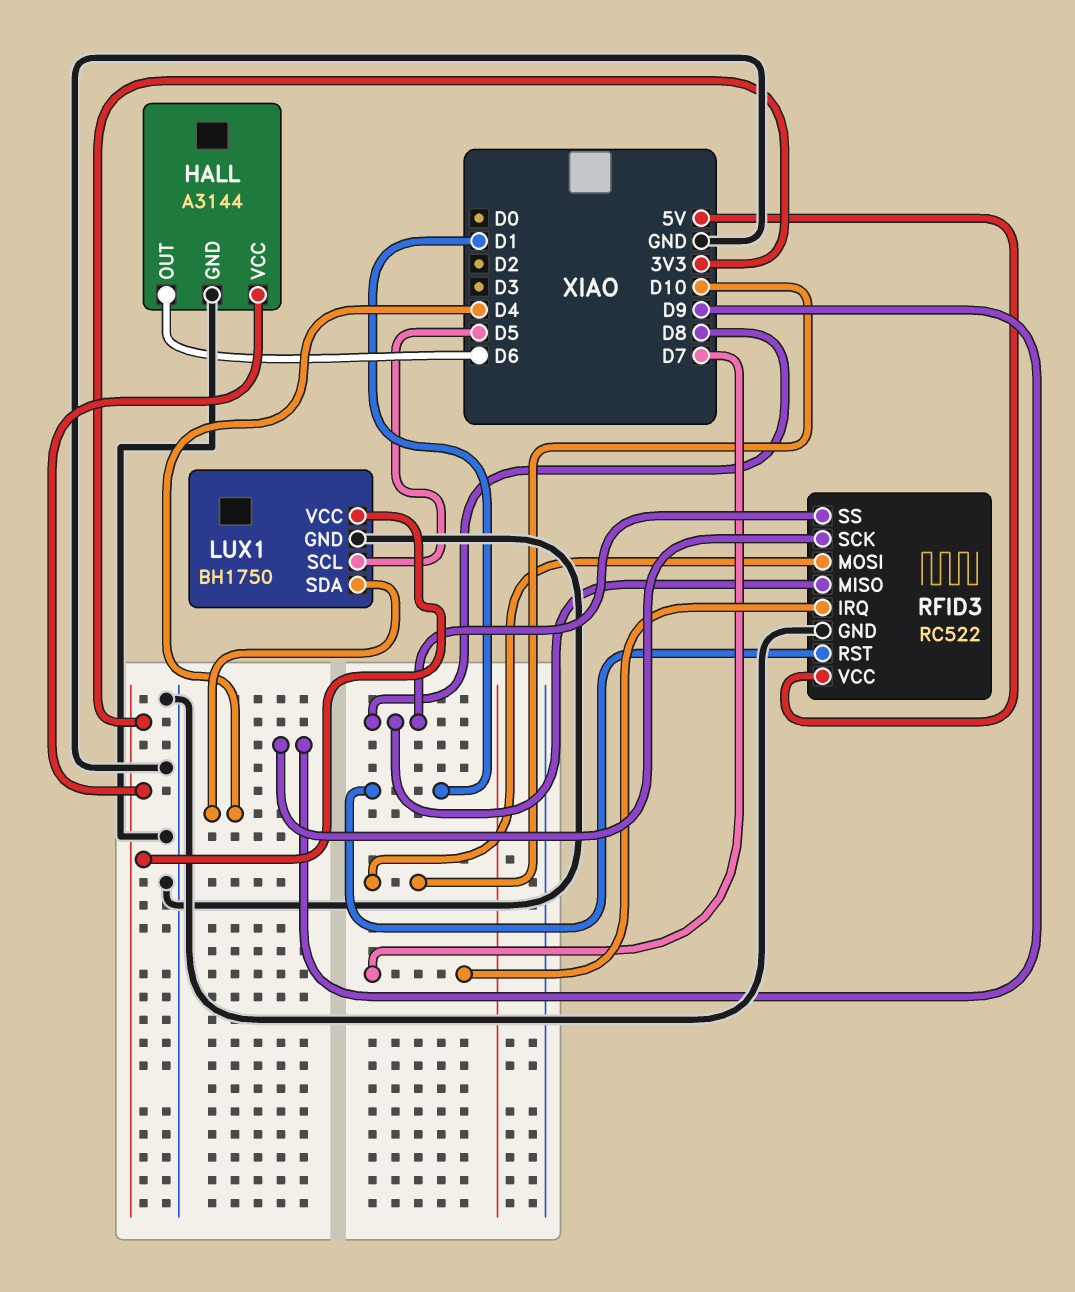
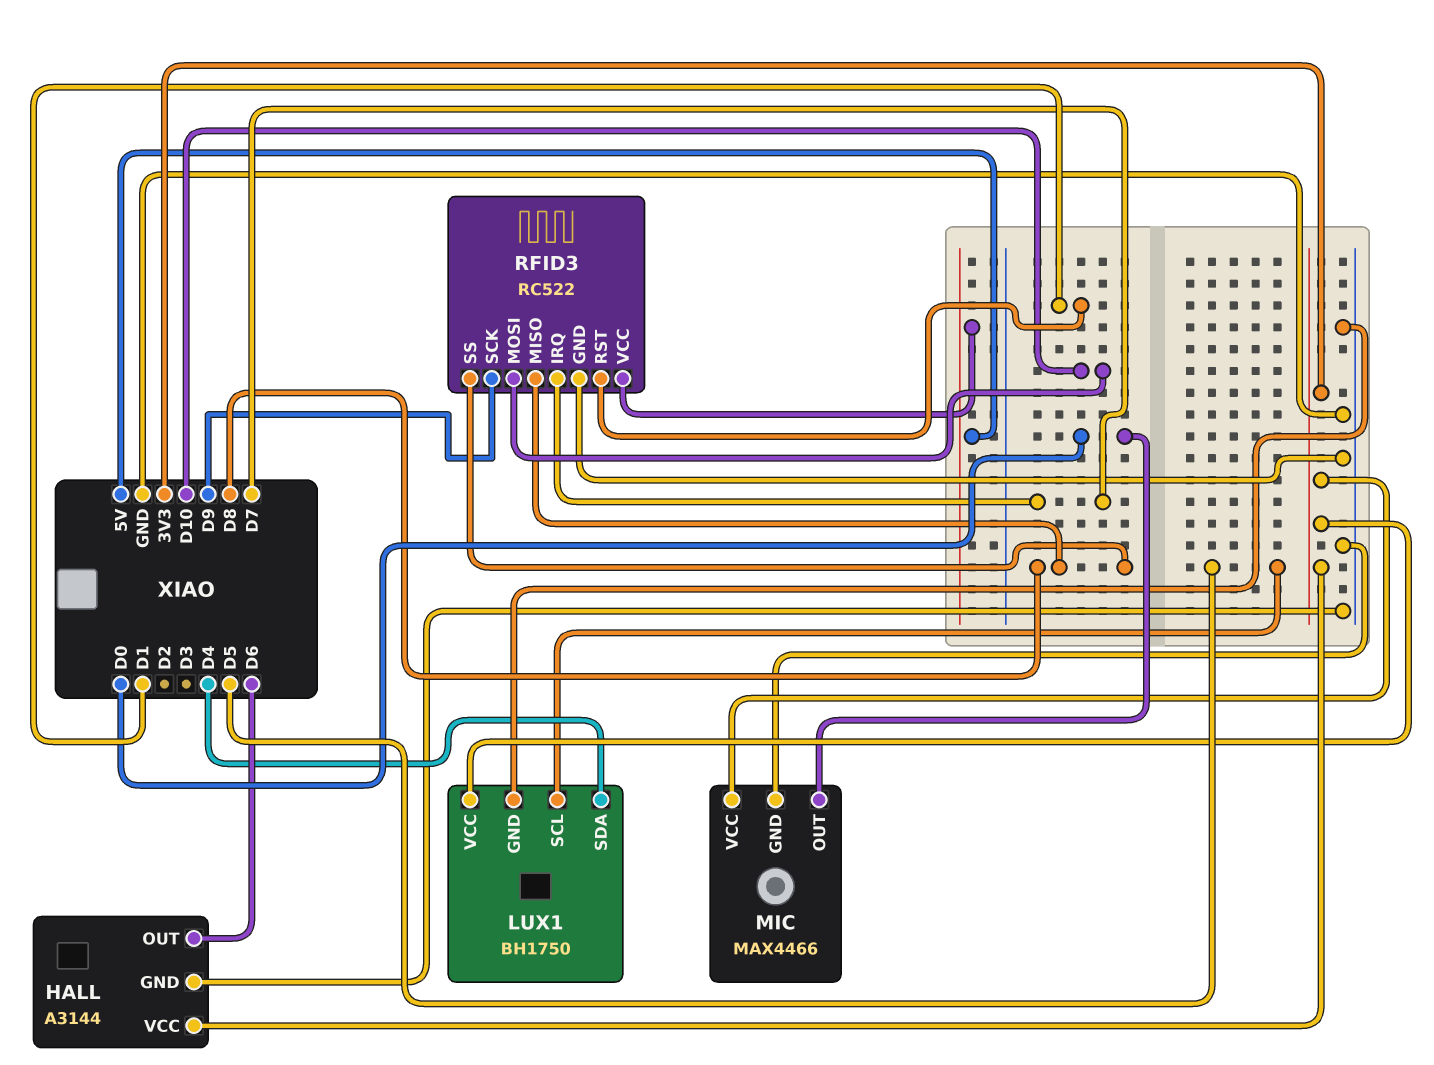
MIC: none -> MAX4466
MIC pin GND: none -> GND
MIC pin OUT: none -> D0
MIC pin VCC: none -> 3V3

